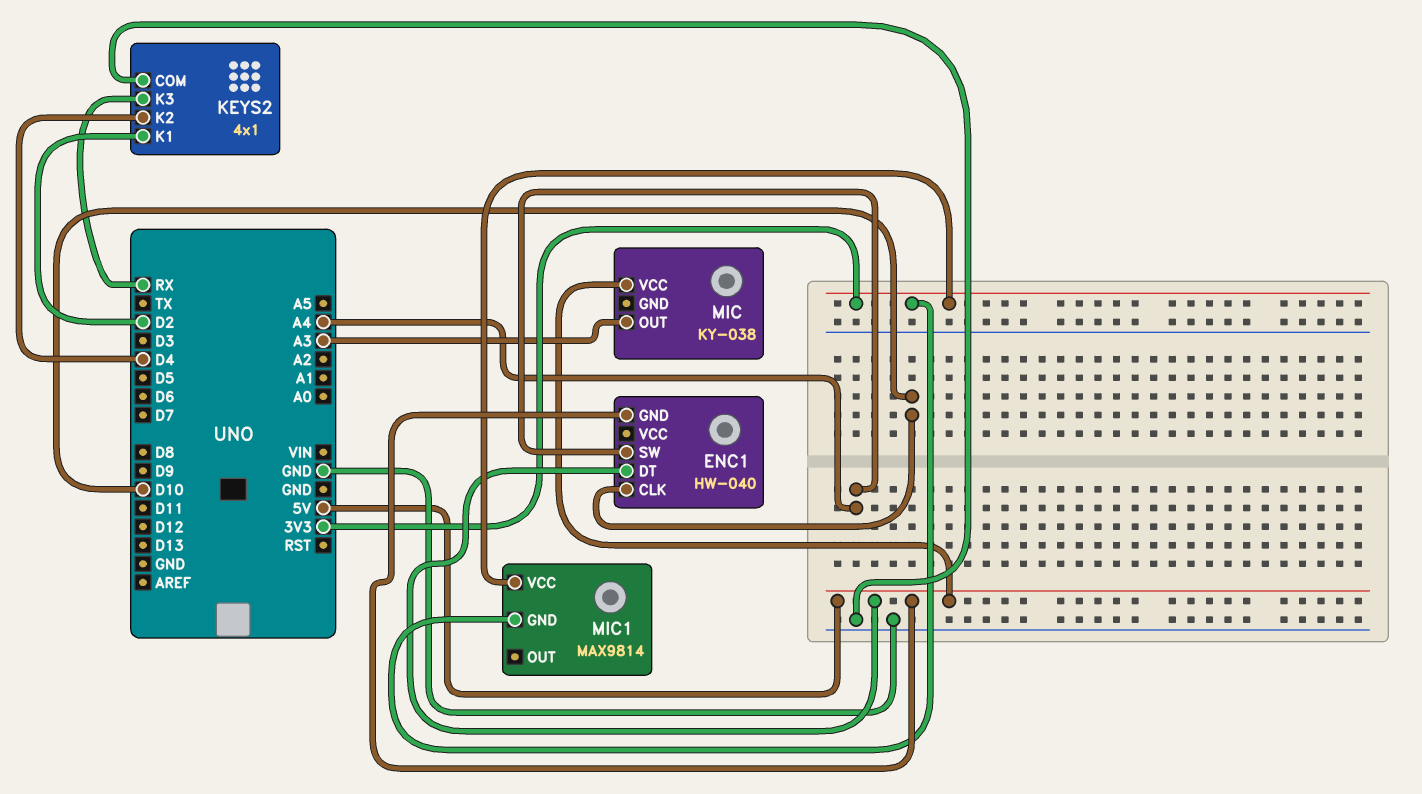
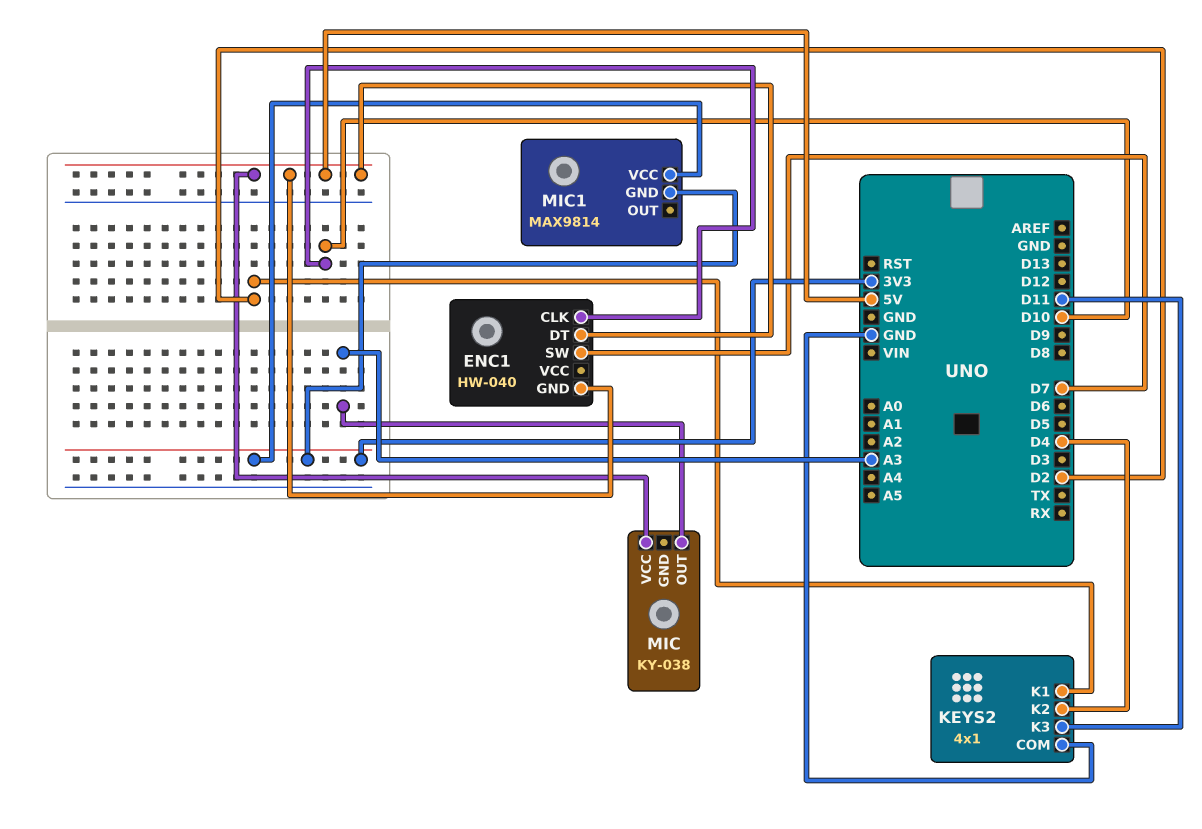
ENC1 pin SW: A4 -> D7
KEYS2 pin K3: RX -> D11

